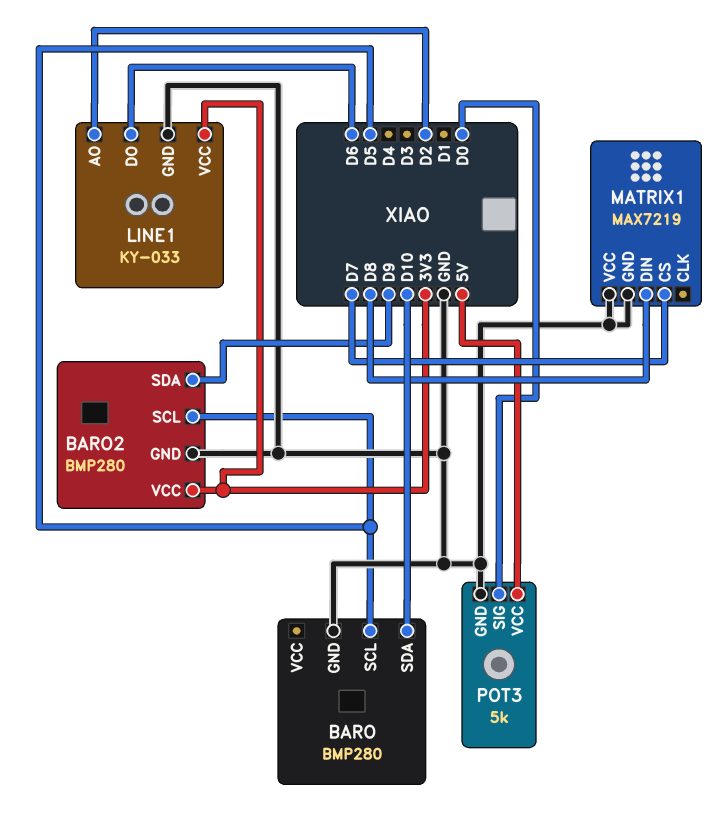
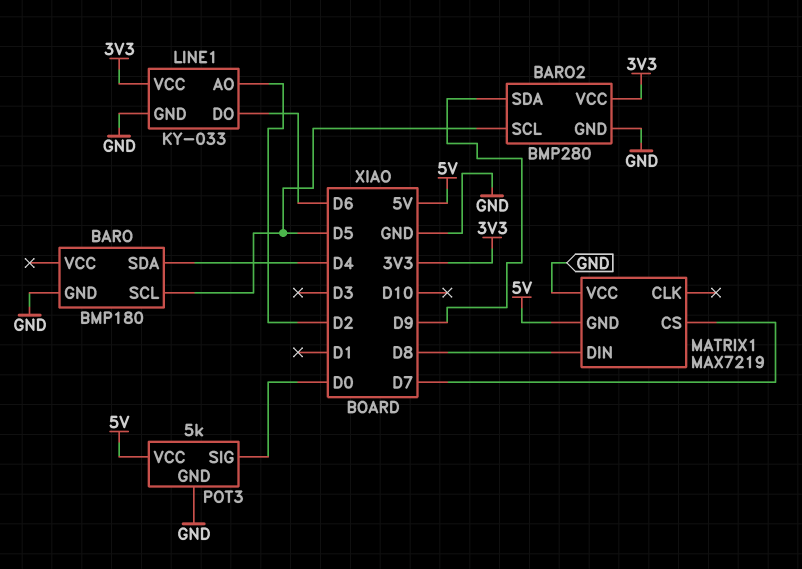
BARO: BMP280 -> BMP180
BARO pin SDA: D10 -> D4
MATRIX1 pin GND: GND -> 5V

